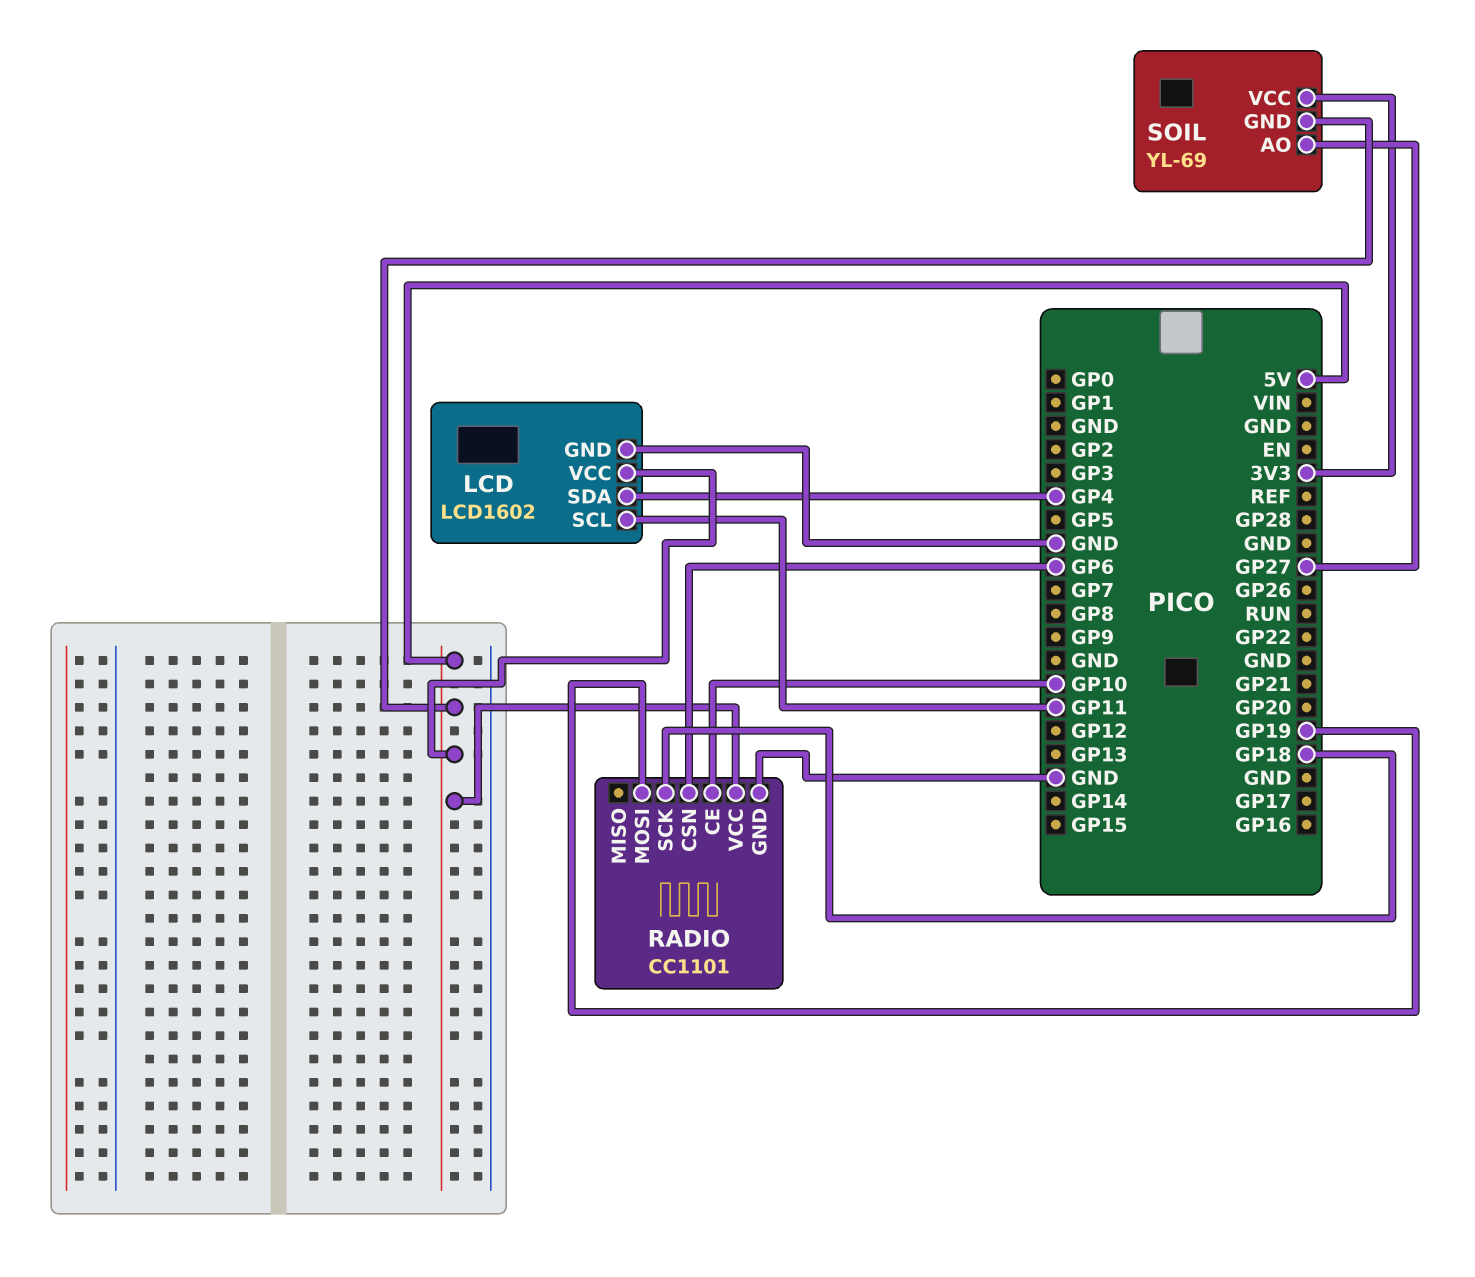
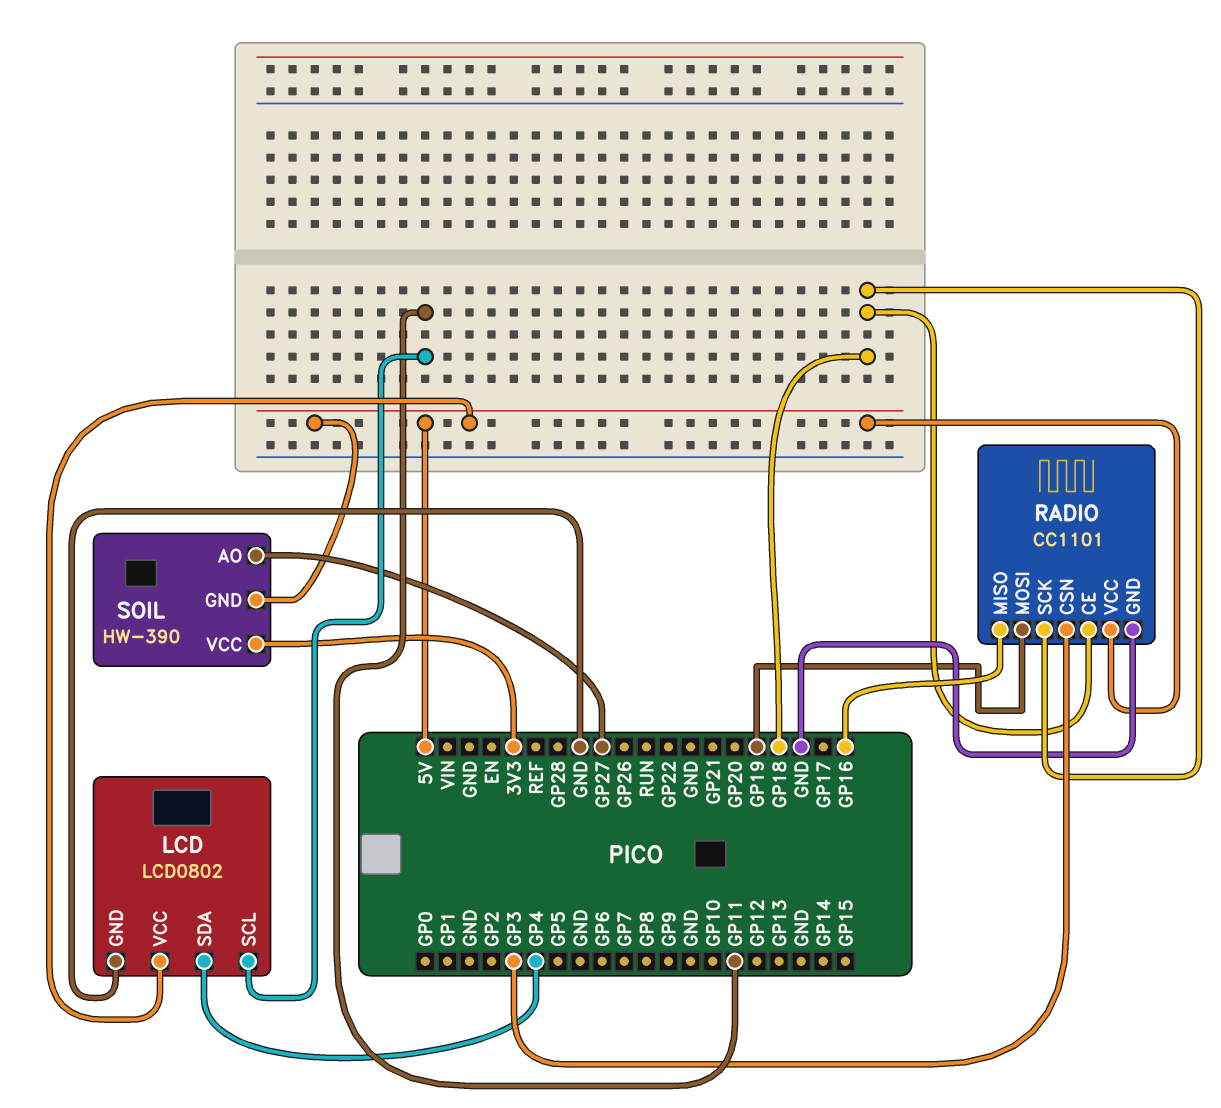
LCD: LCD1602 -> LCD0802
RADIO pin CE: GP10 -> GP18
RADIO pin CSN: GP6 -> GP3
RADIO pin MISO: none -> GP16
SOIL: YL-69 -> HW-390

